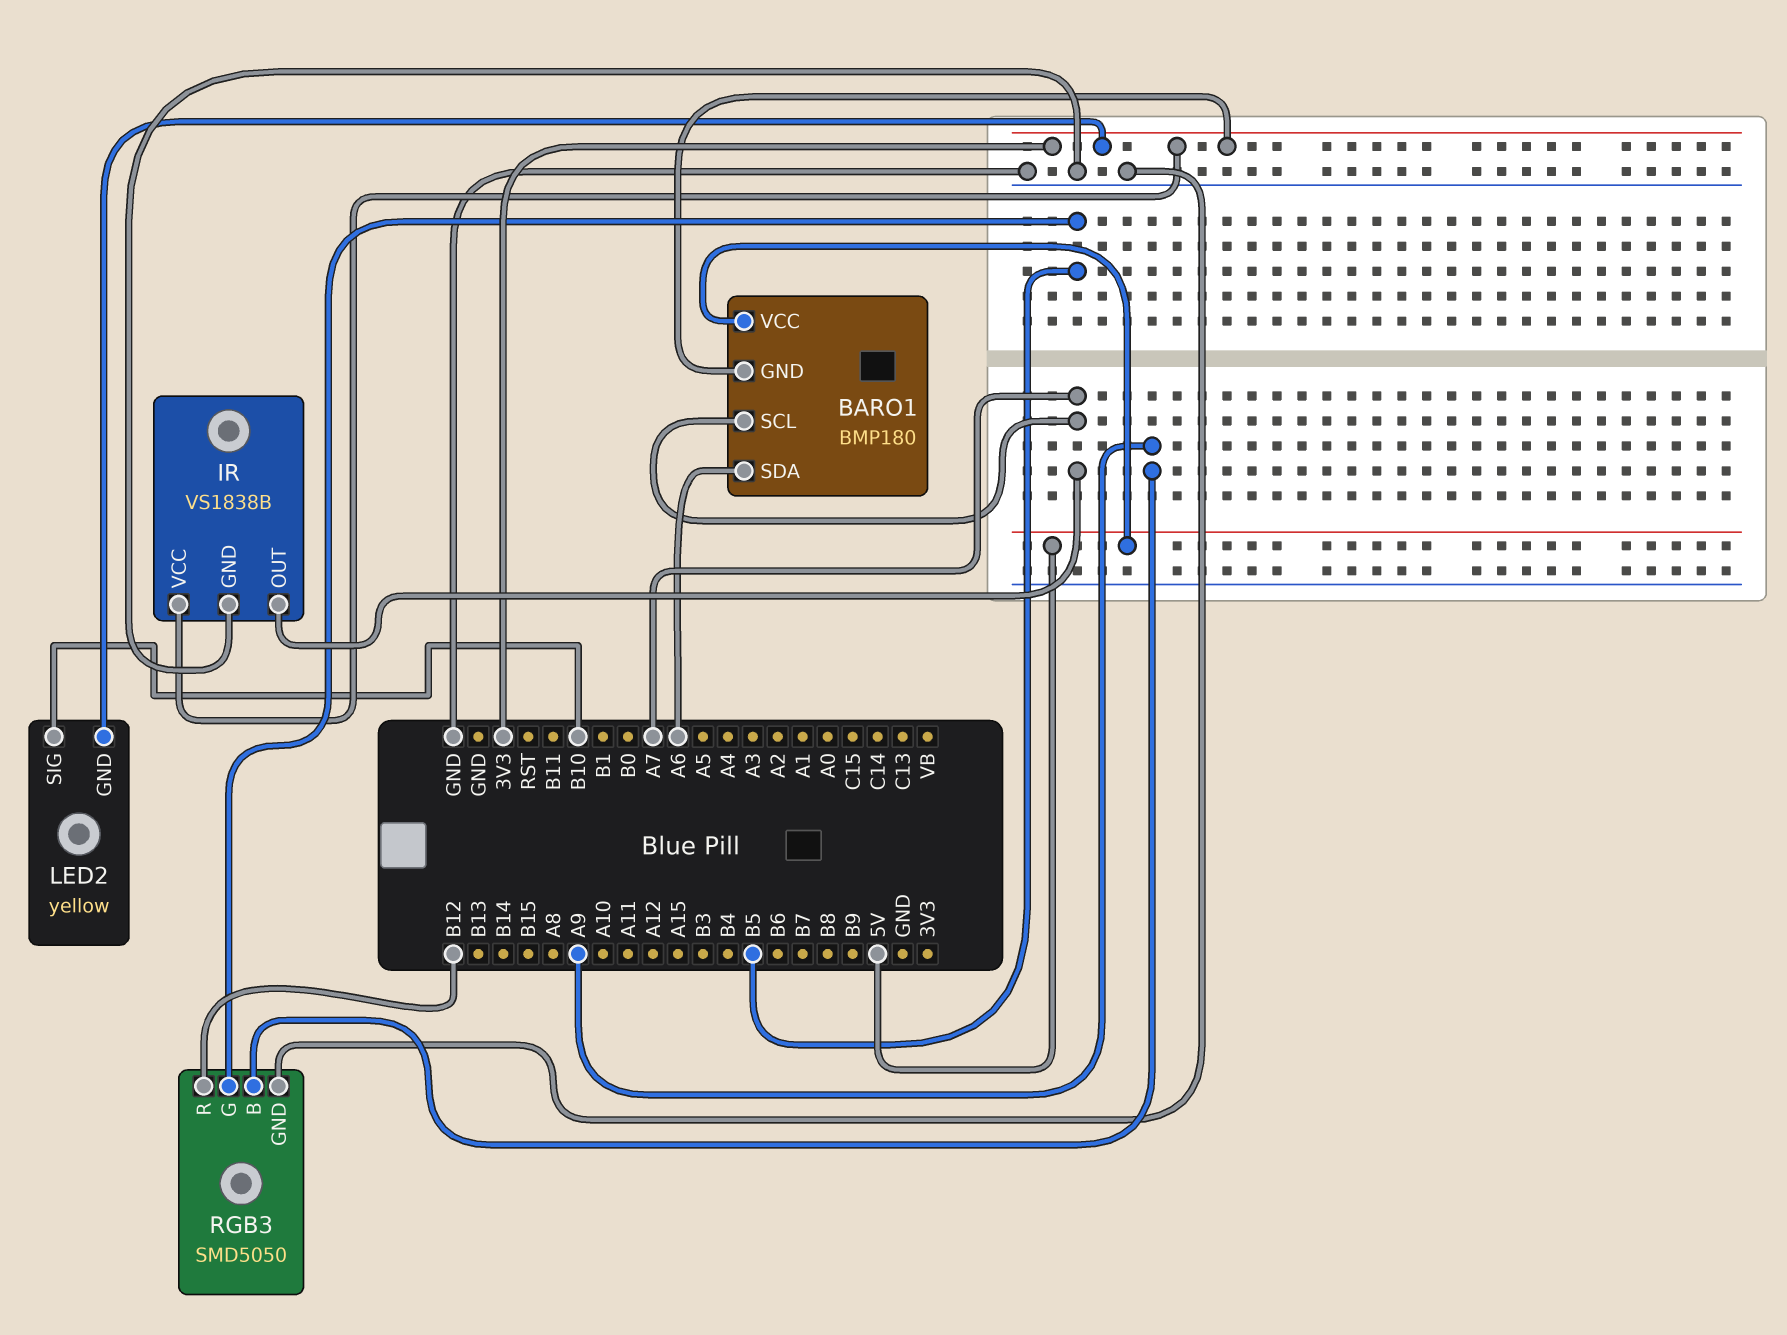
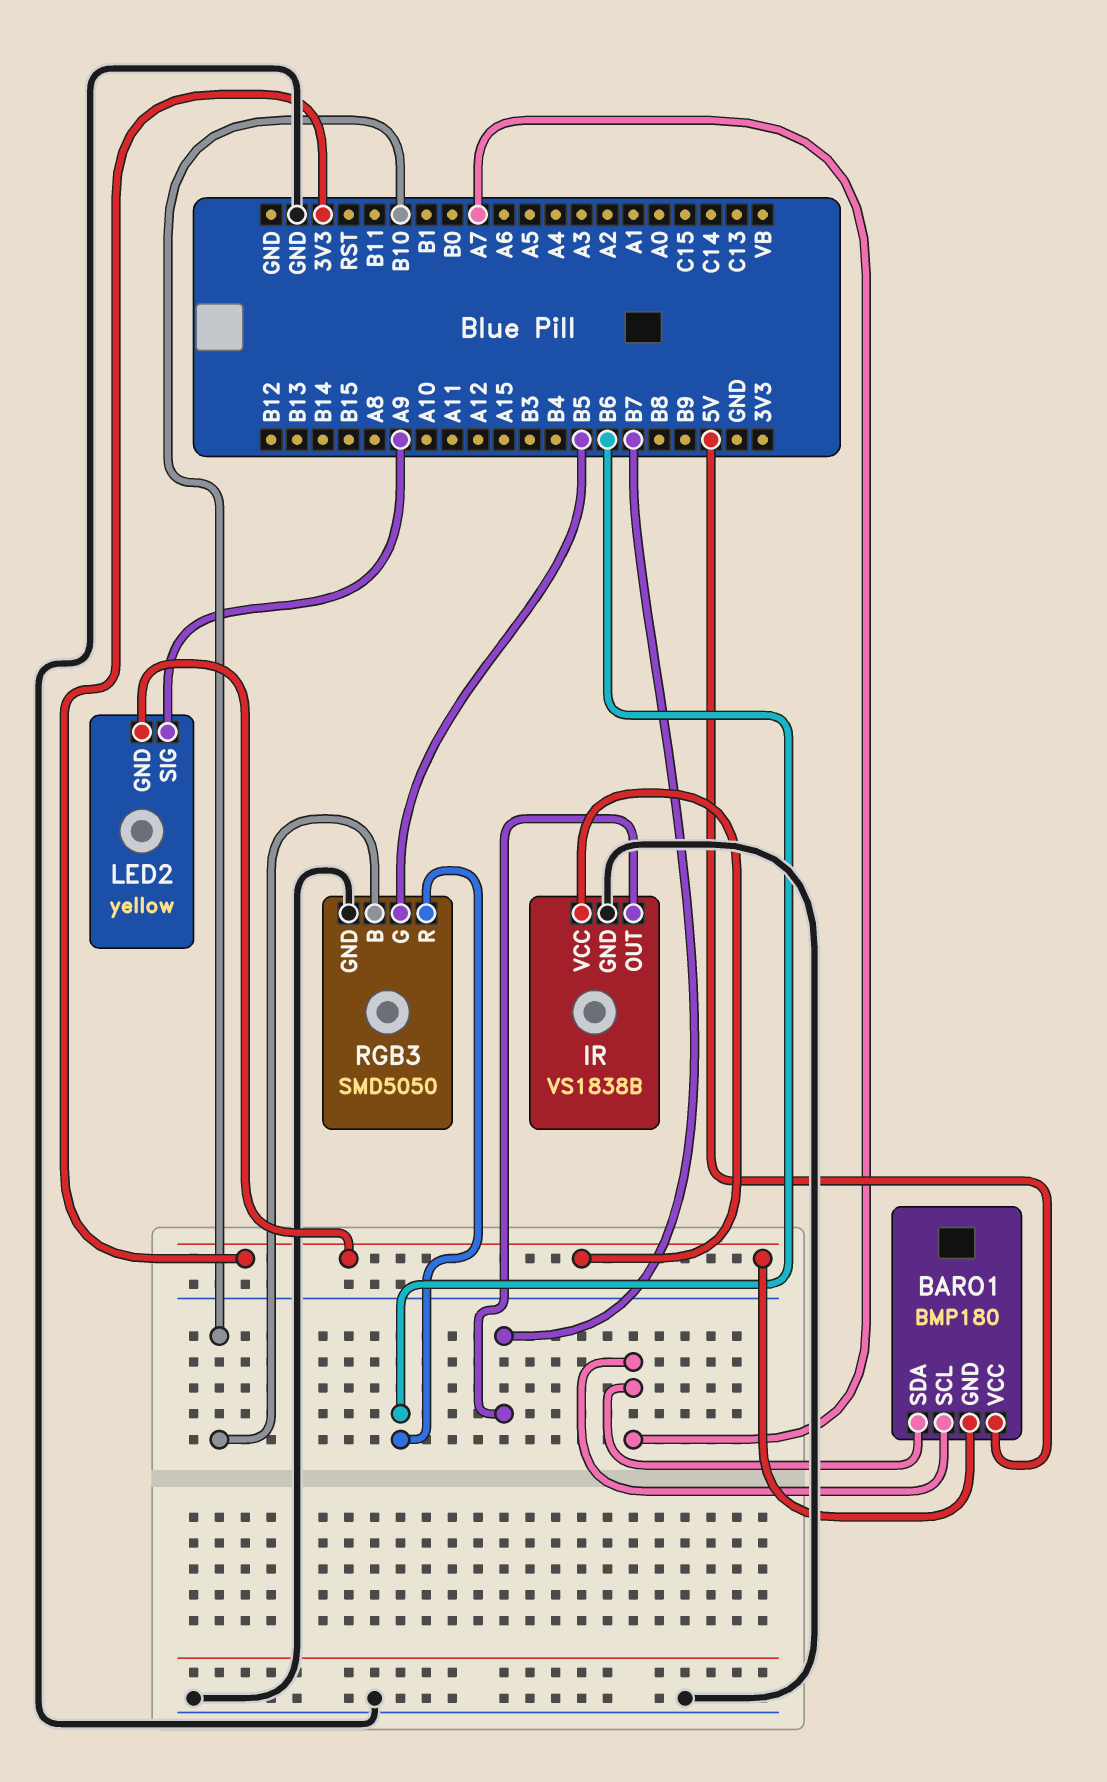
BARO1 pin SDA: A6 -> A7
IR pin OUT: A7 -> B7
LED2 pin SIG: B10 -> A9
RGB3 pin B: A9 -> B10
RGB3 pin R: B12 -> B6

